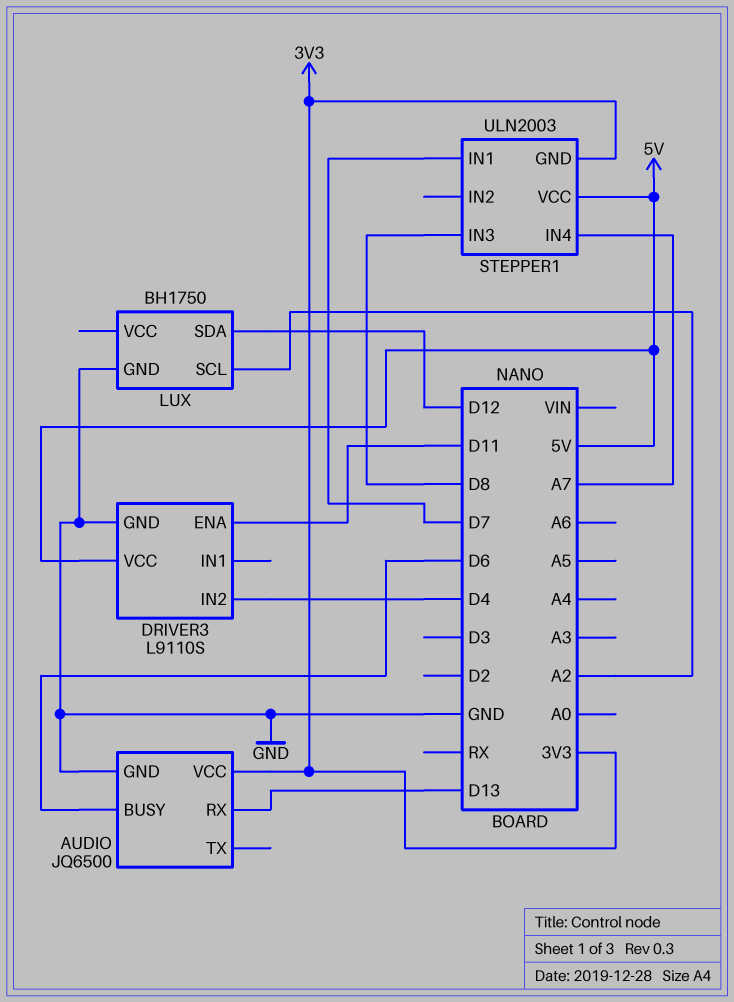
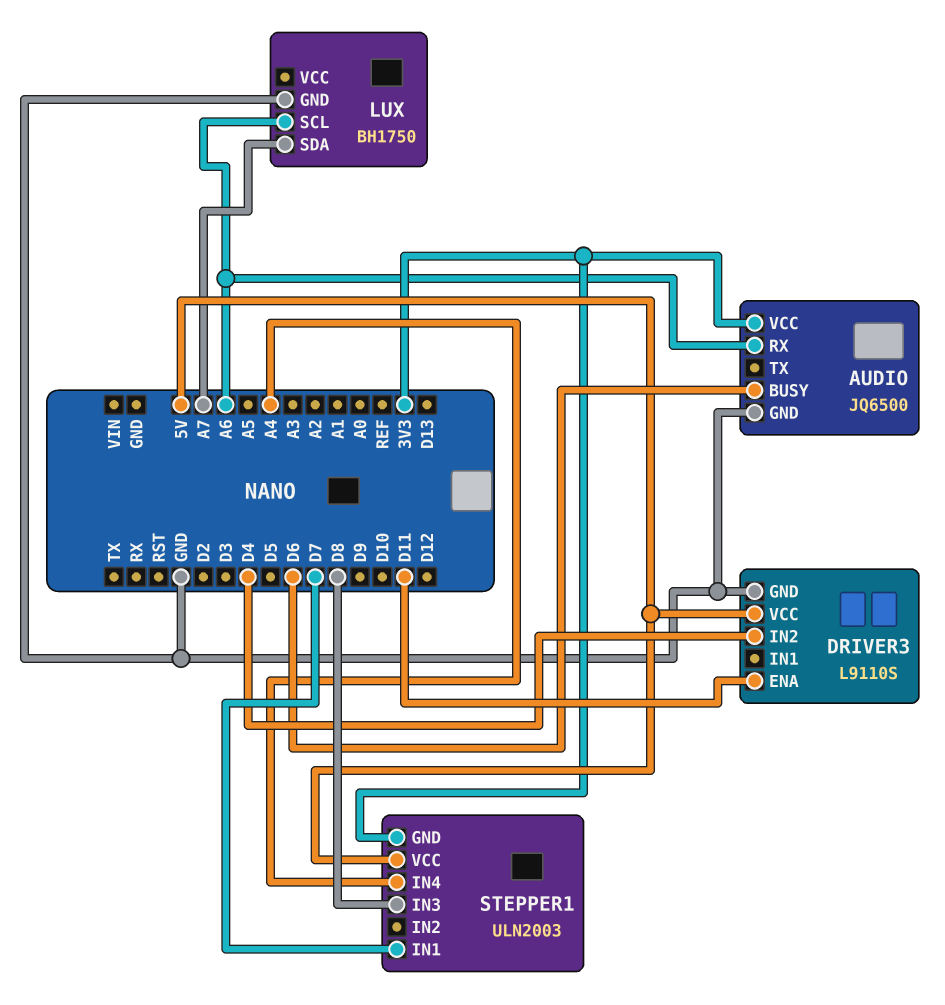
AUDIO pin RX: D13 -> A6
LUX pin SCL: A2 -> A6
LUX pin SDA: D12 -> A7
STEPPER1 pin IN4: A7 -> A4

